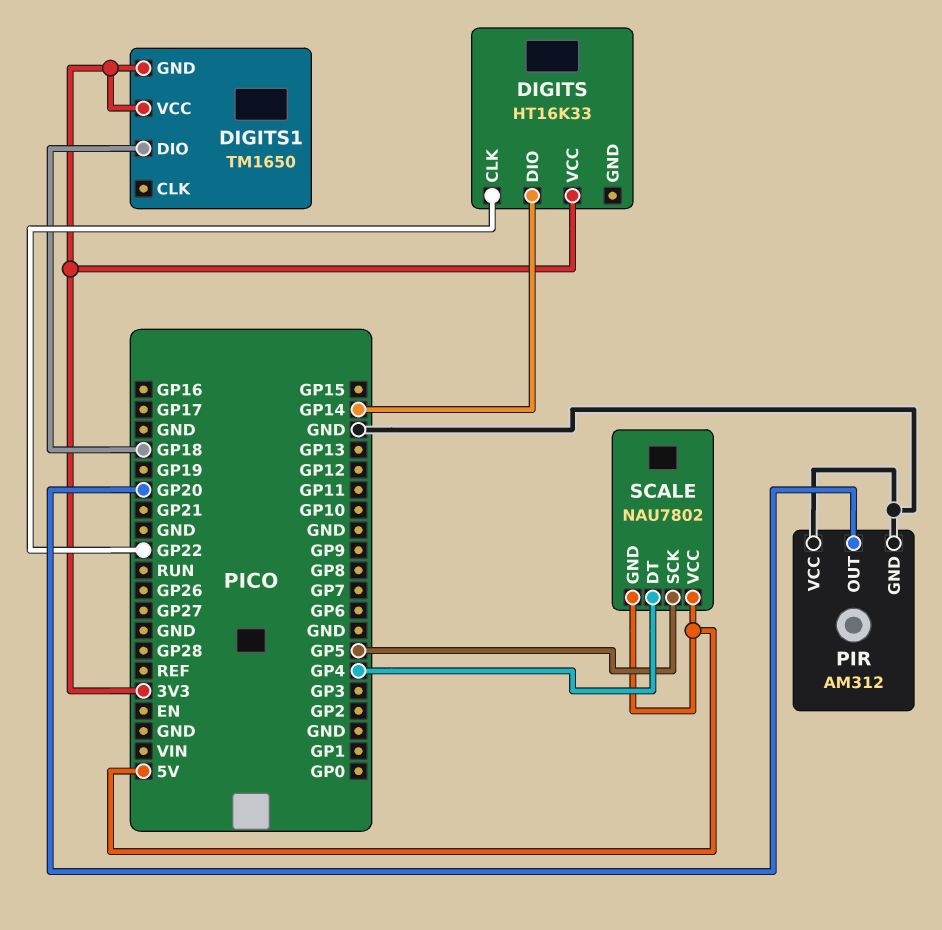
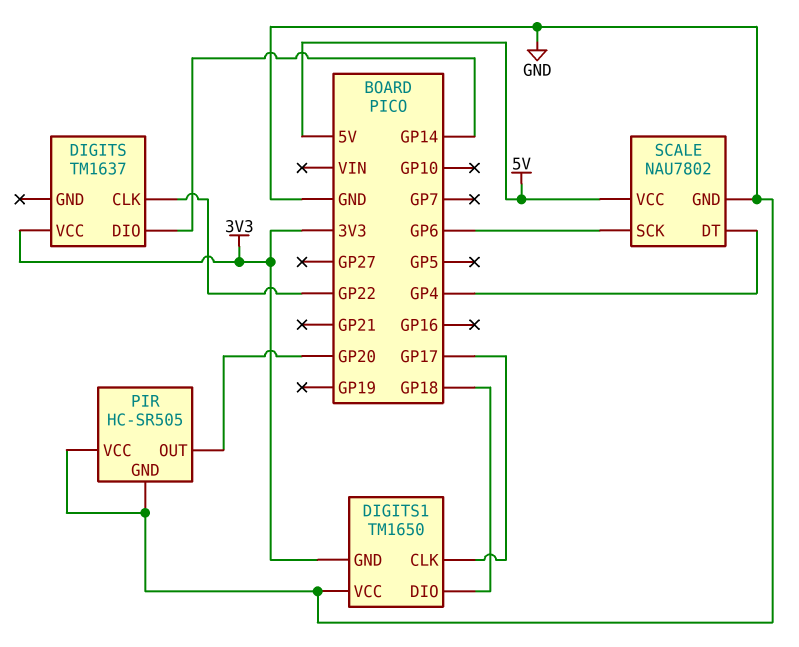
DIGITS: HT16K33 -> TM1637
DIGITS1 pin CLK: none -> GP17
DIGITS1 pin VCC: 3V3 -> GND
PIR: AM312 -> HC-SR505
SCALE pin GND: 5V -> GND
SCALE pin SCK: GP5 -> GP6

